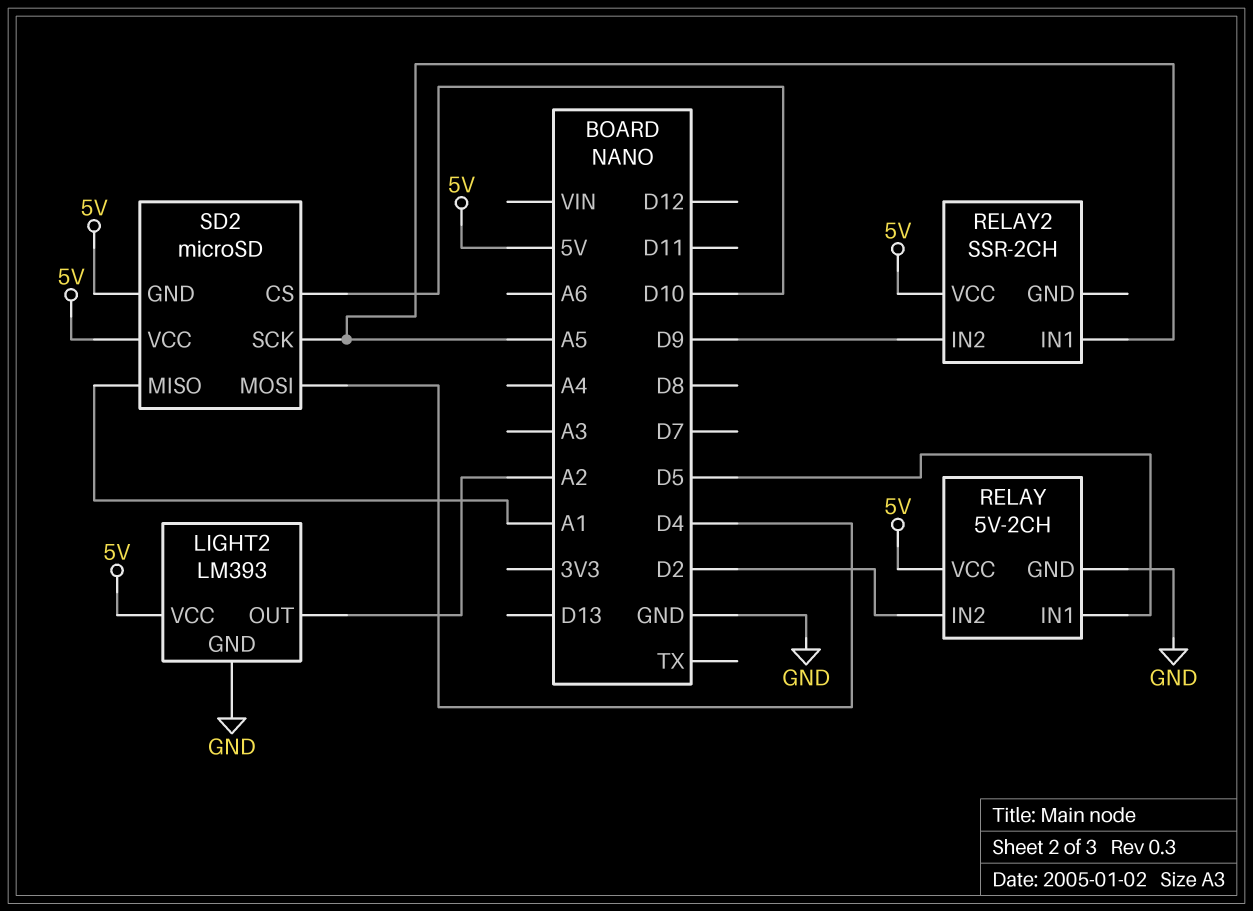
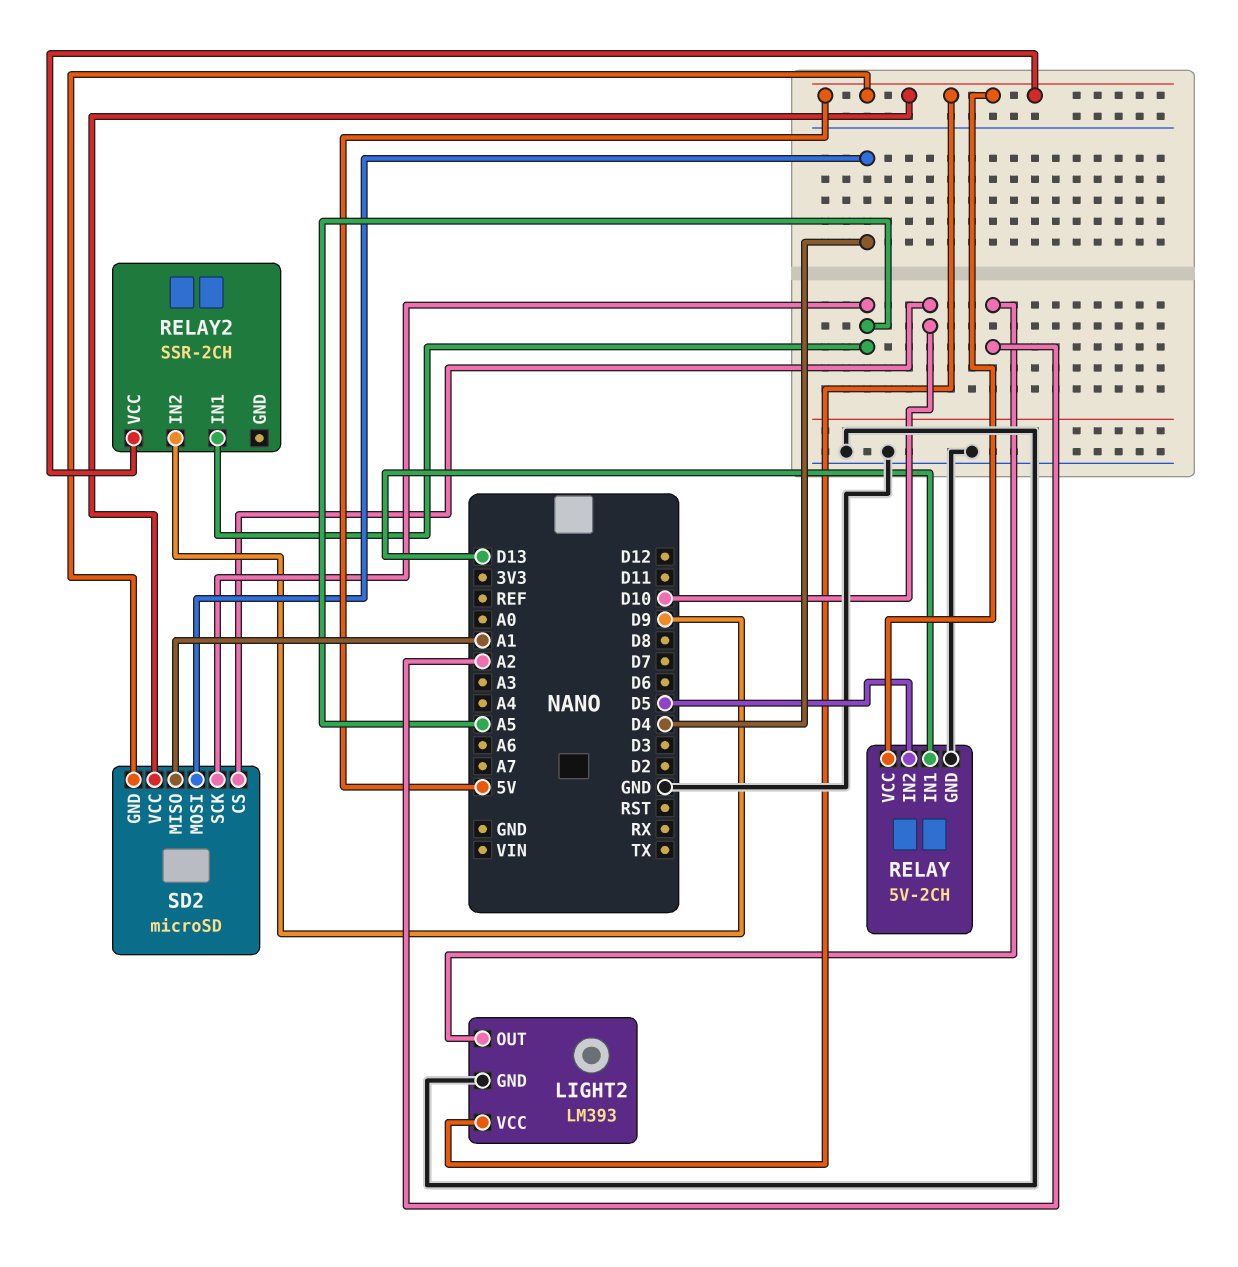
RELAY pin IN1: D5 -> D13
RELAY pin IN2: D2 -> D5

